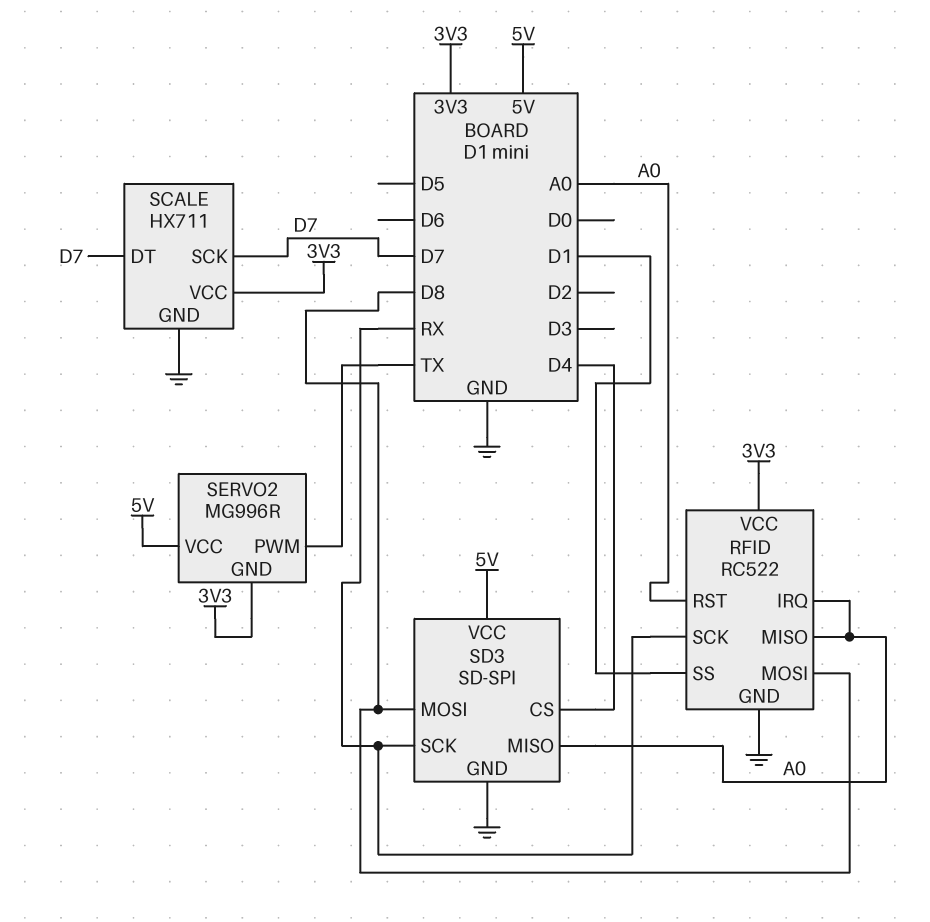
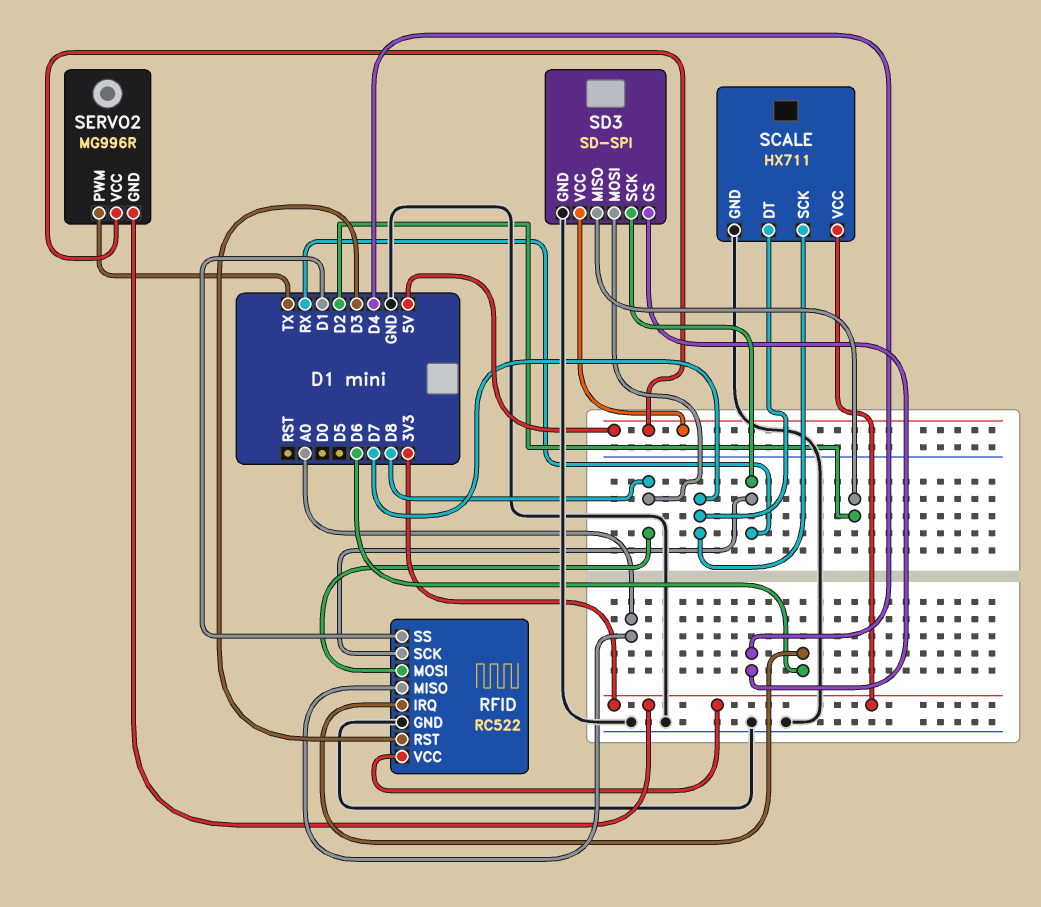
RFID pin IRQ: A0 -> D6
RFID pin RST: A0 -> D3
SD3 pin MISO: A0 -> D2

